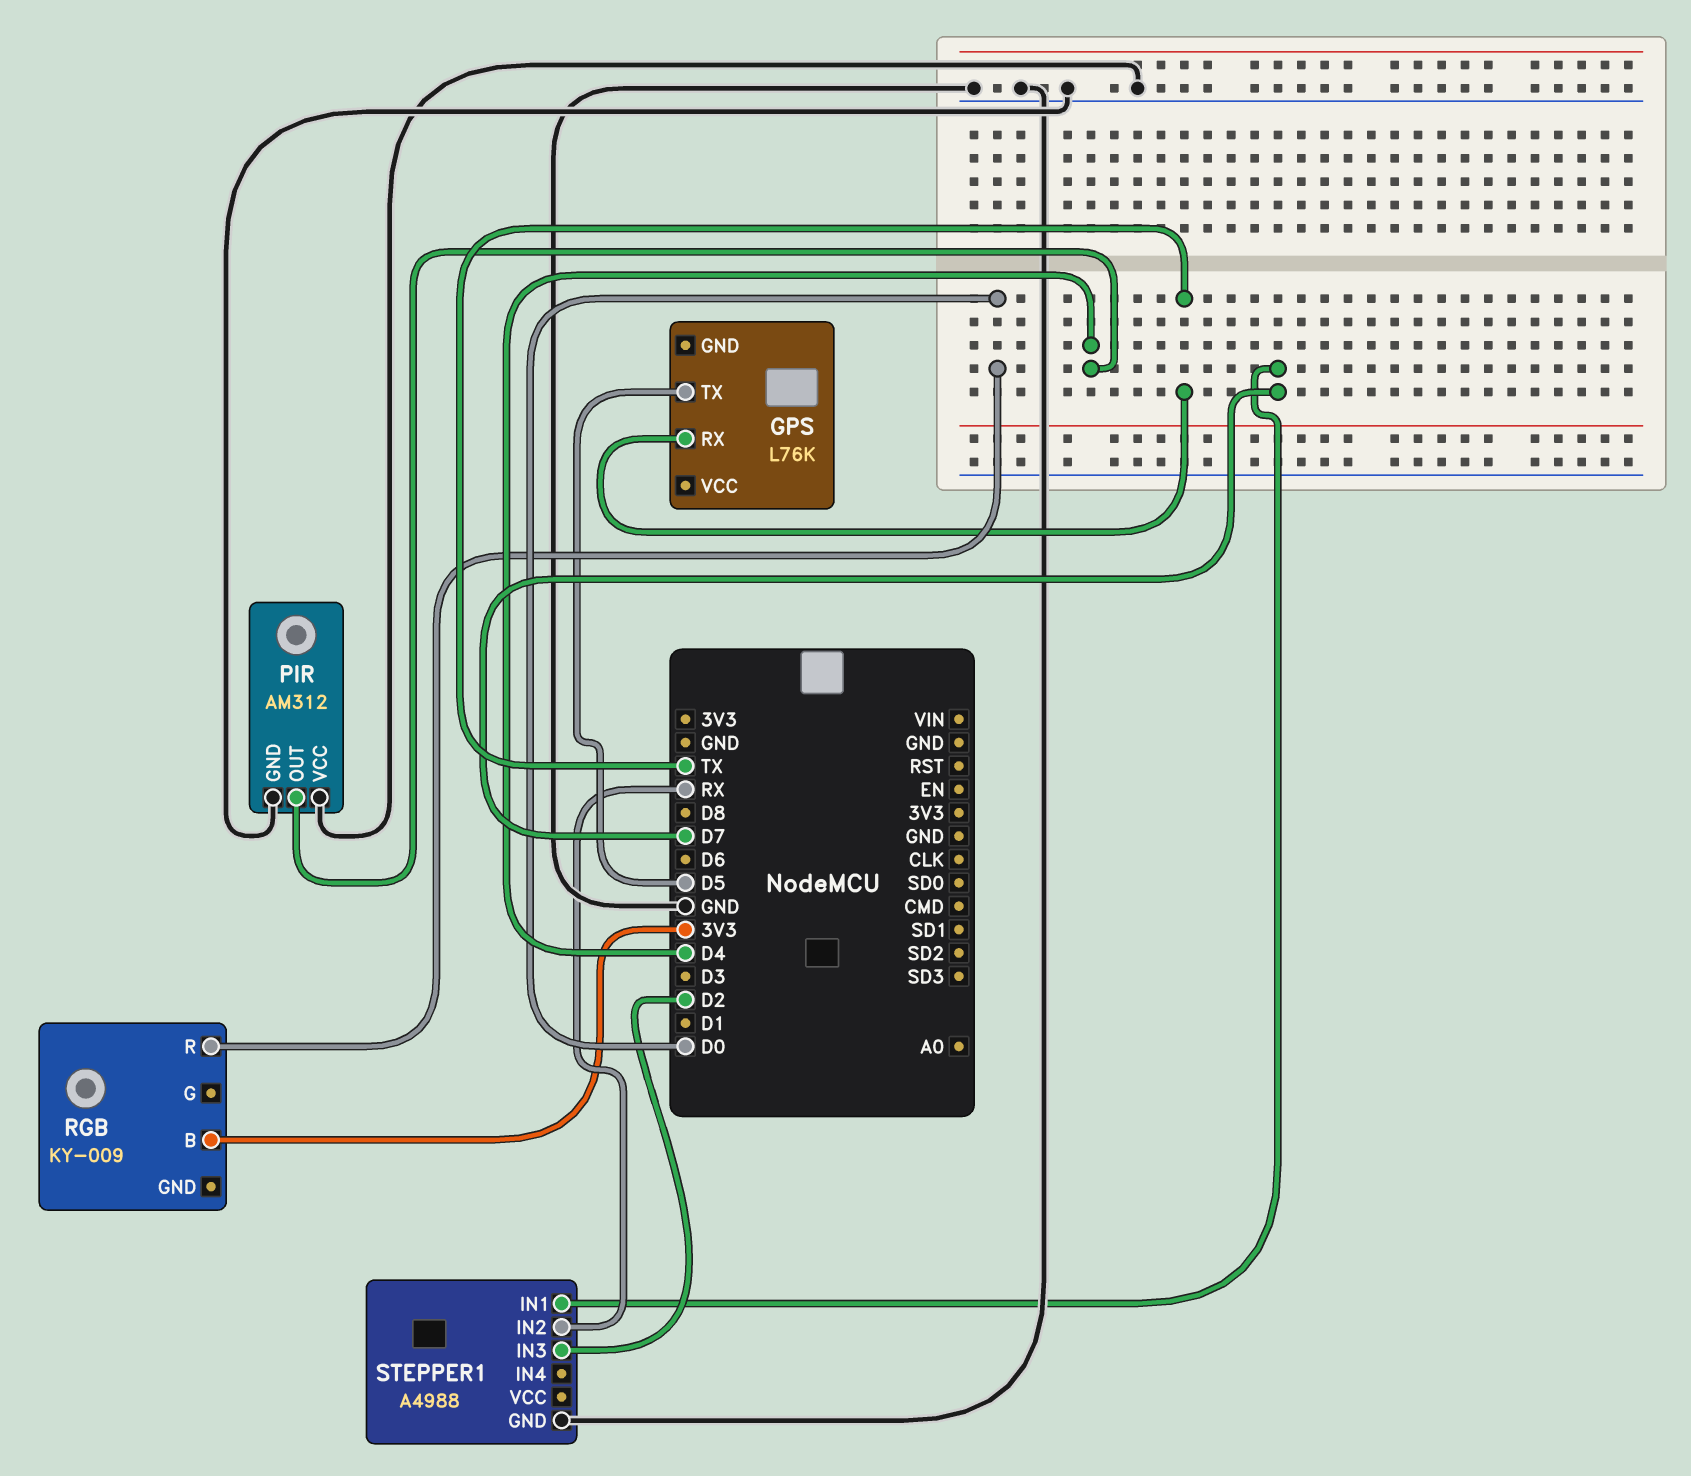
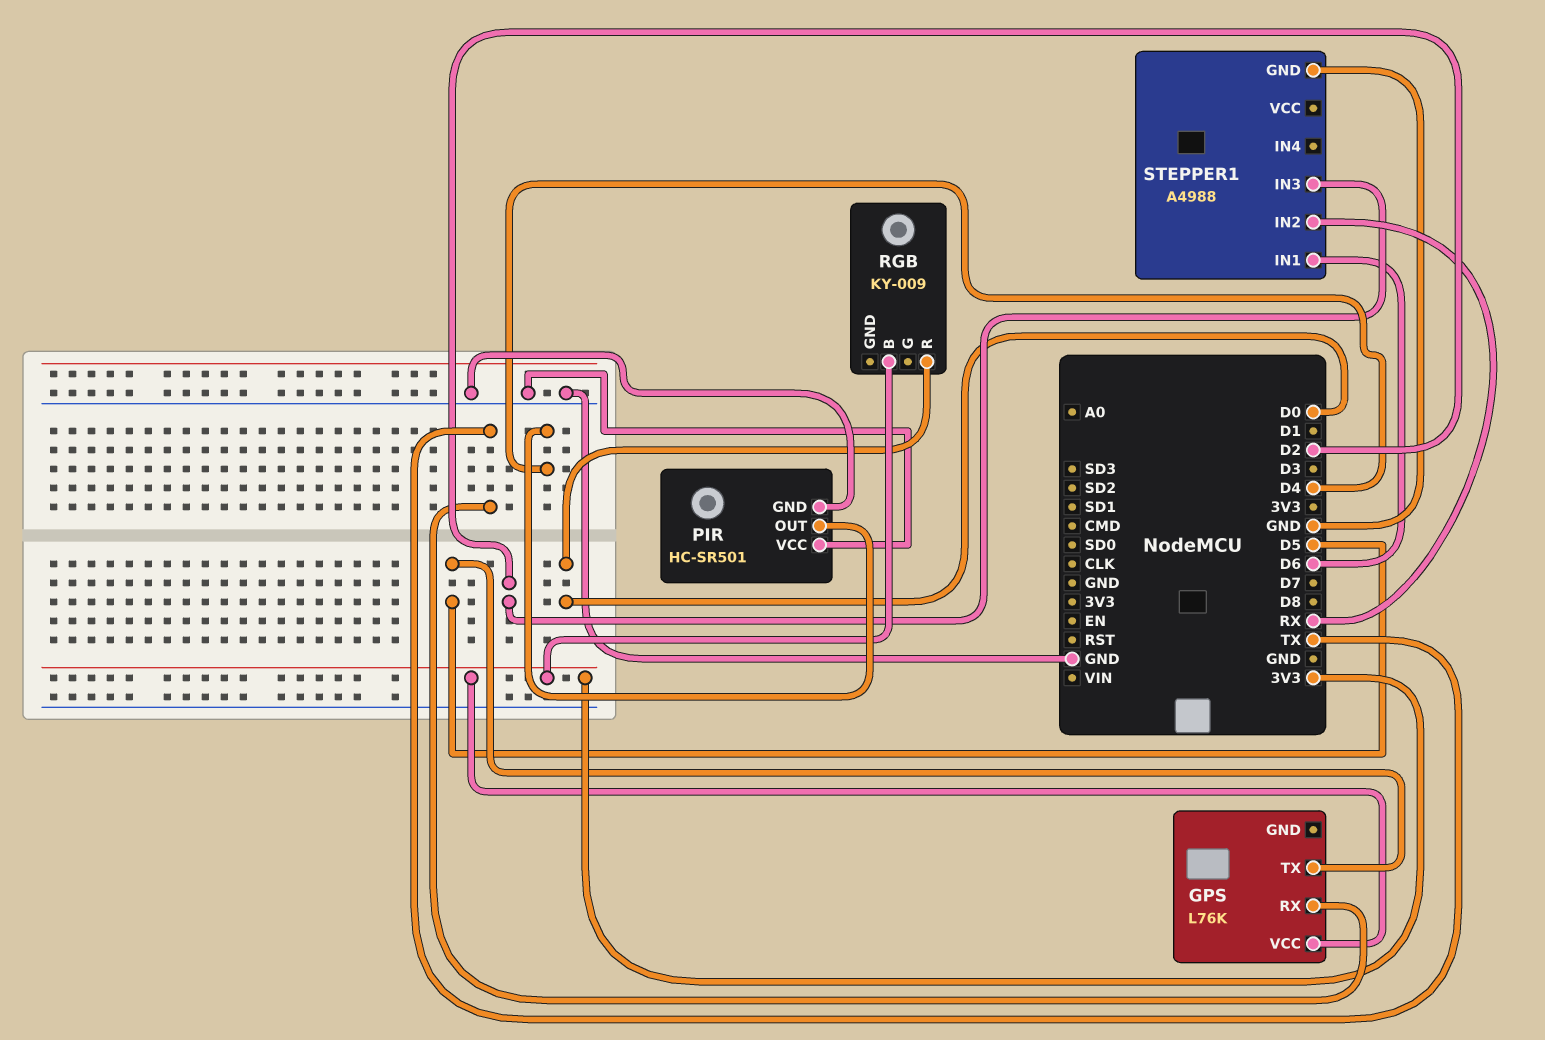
GPS pin VCC: none -> 3V3
PIR: AM312 -> HC-SR501
STEPPER1 pin IN1: D7 -> D6

